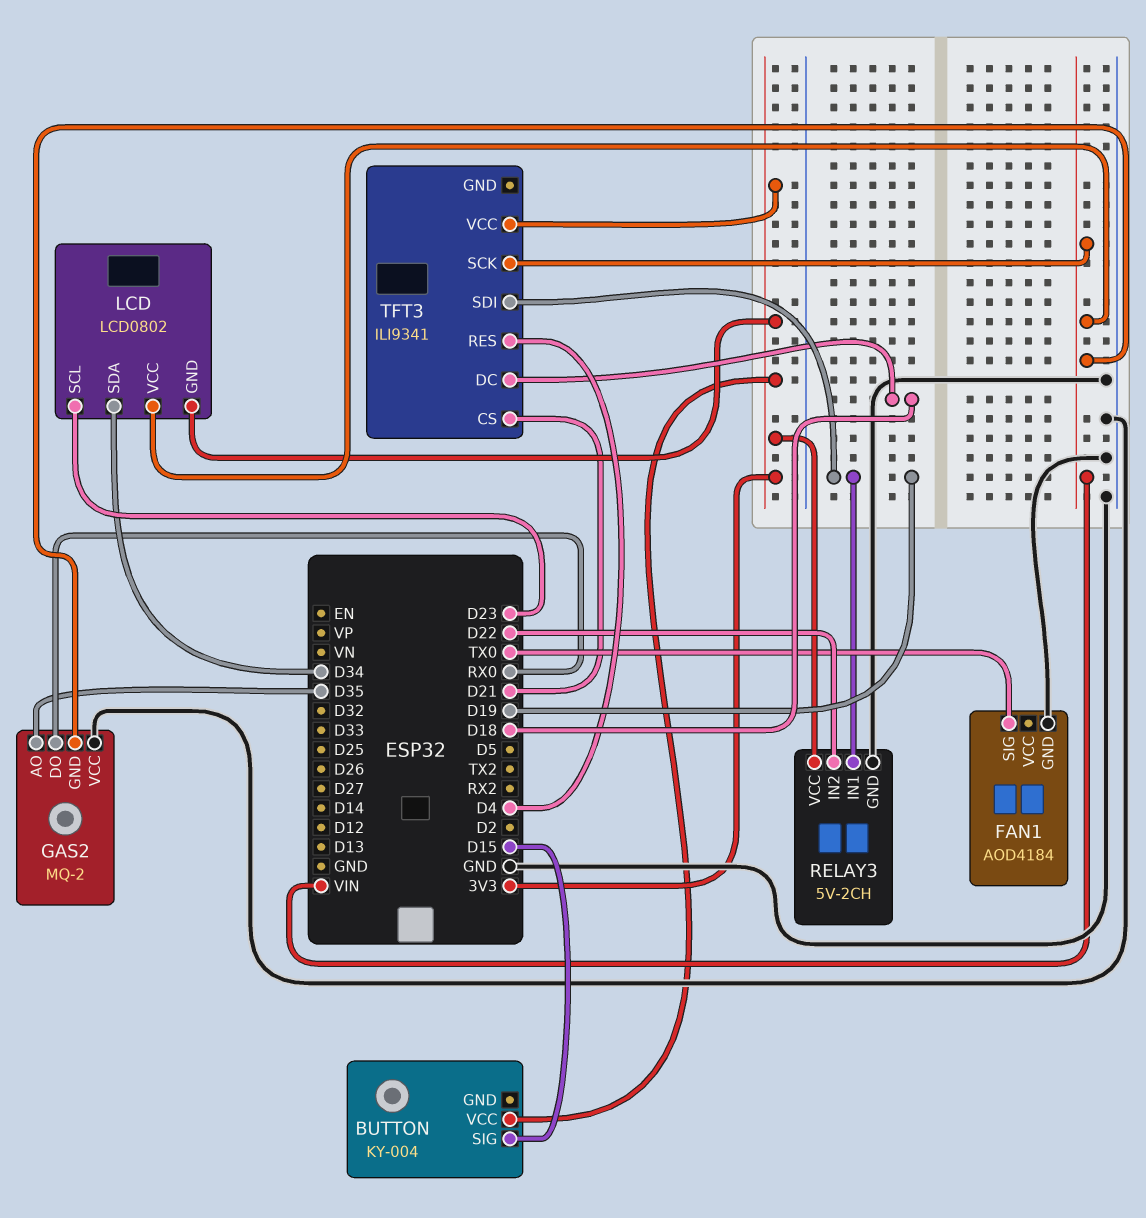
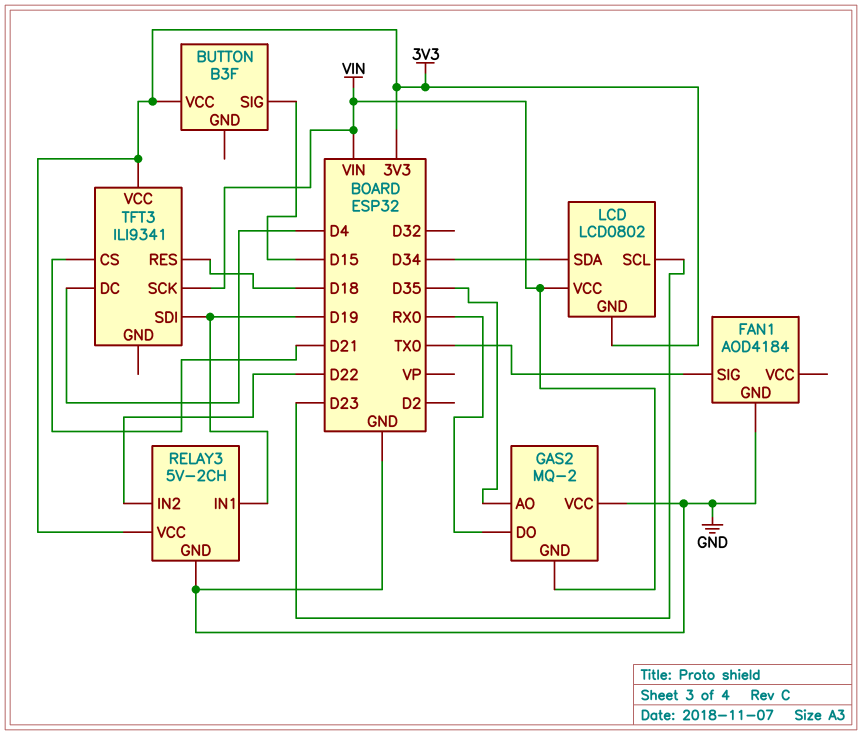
BUTTON: KY-004 -> B3F
TFT3 pin DC: D18 -> D4
TFT3 pin RES: D4 -> D18

